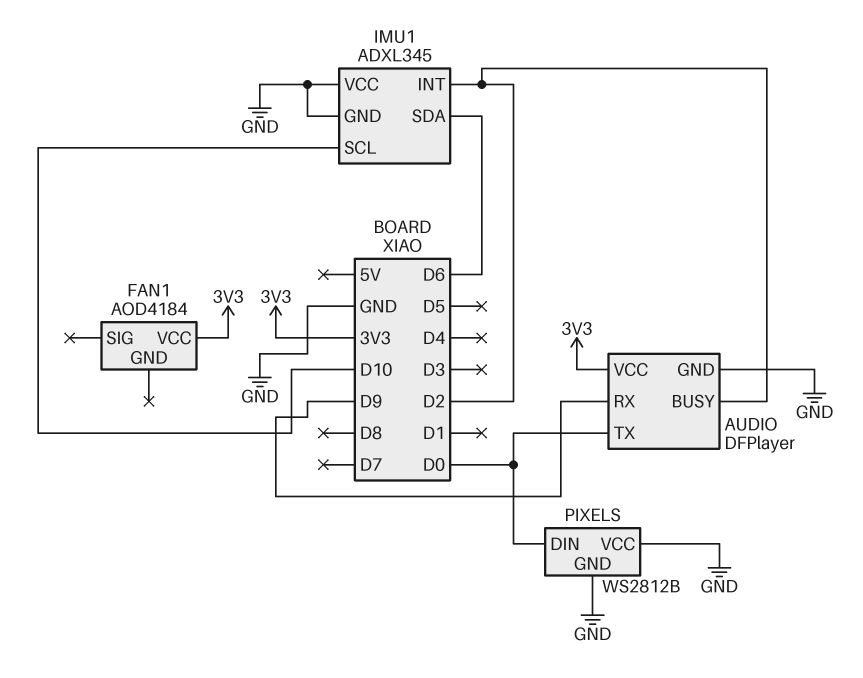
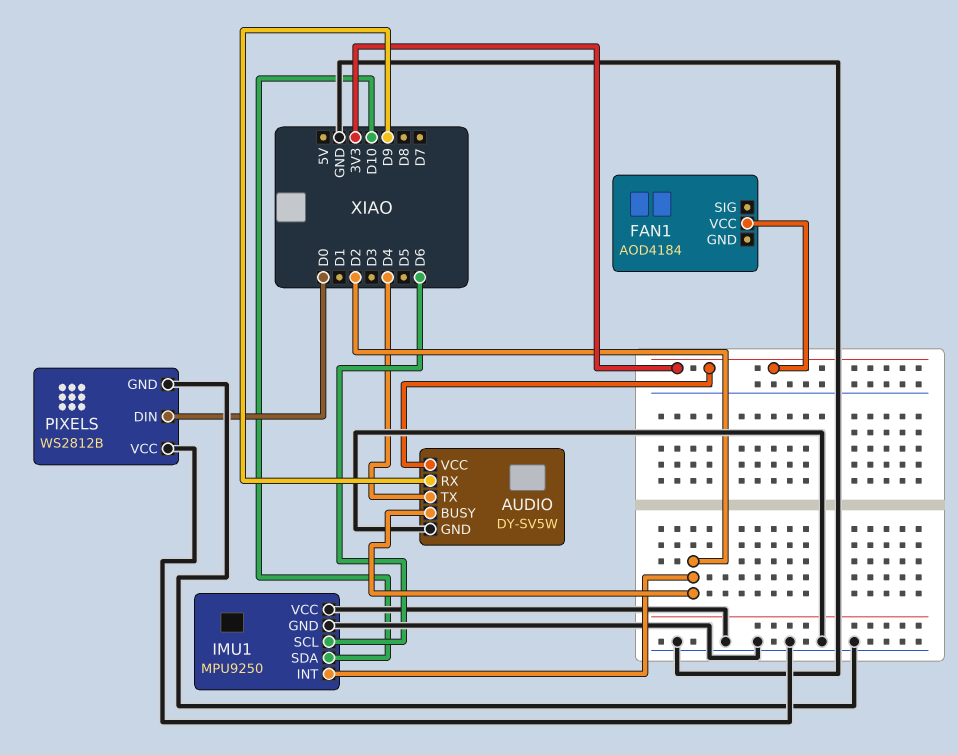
AUDIO: DFPlayer -> DY-SV5W
AUDIO pin TX: D0 -> D4
IMU1: ADXL345 -> MPU9250
IMU1 pin SCL: D10 -> D6
IMU1 pin SDA: D6 -> D10

